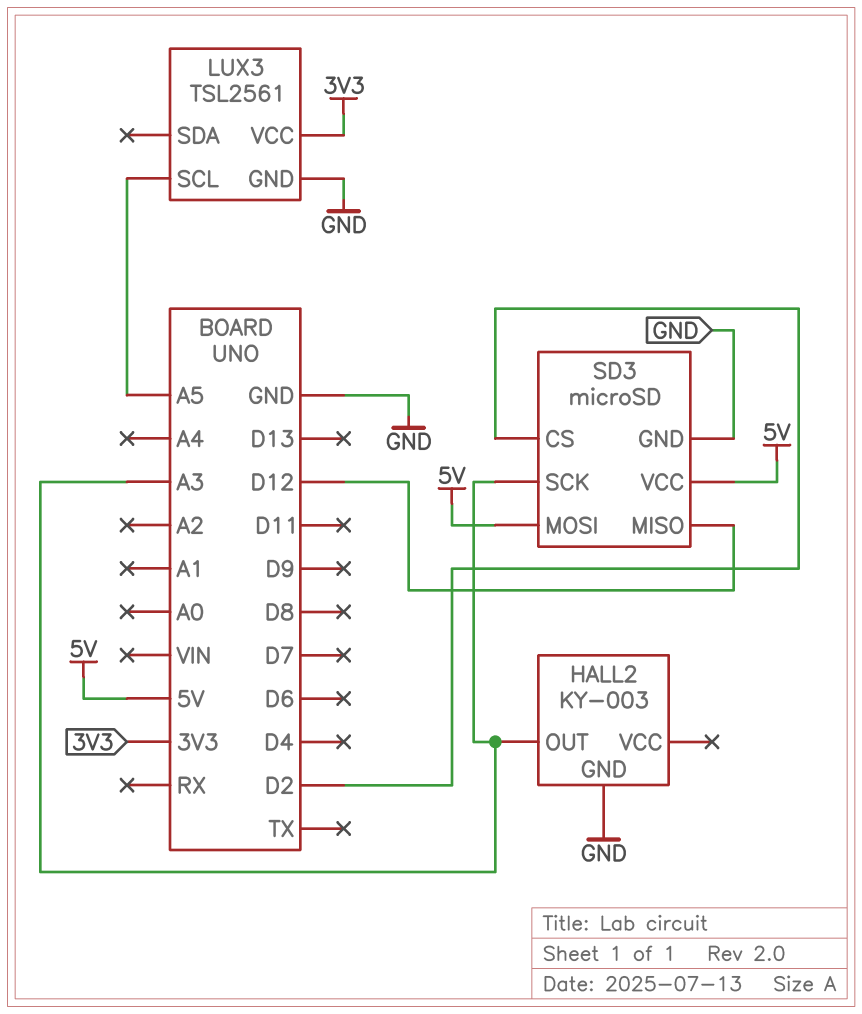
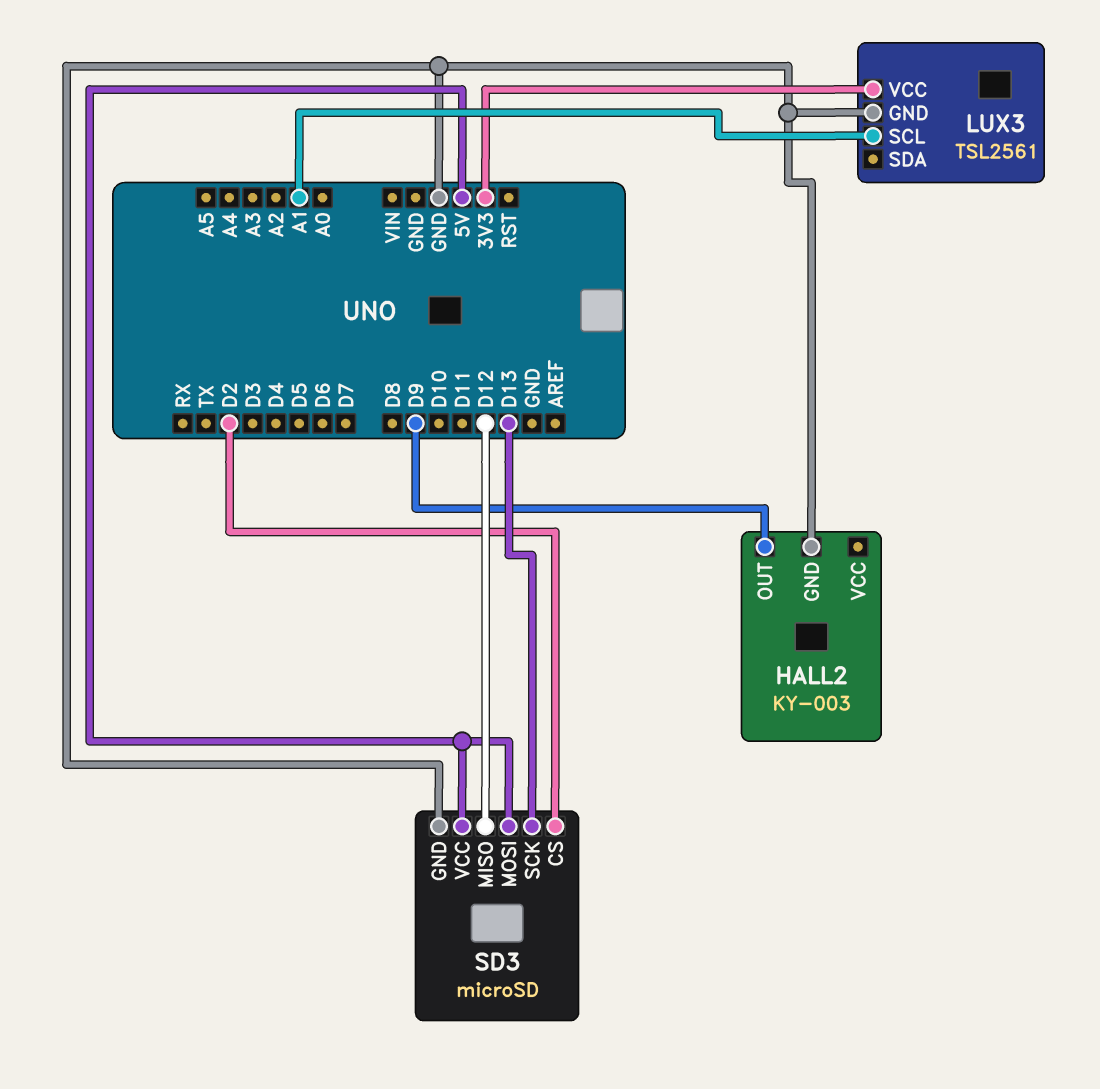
HALL2 pin OUT: A3 -> D9
LUX3 pin SCL: A5 -> A1
SD3 pin SCK: A3 -> D13

